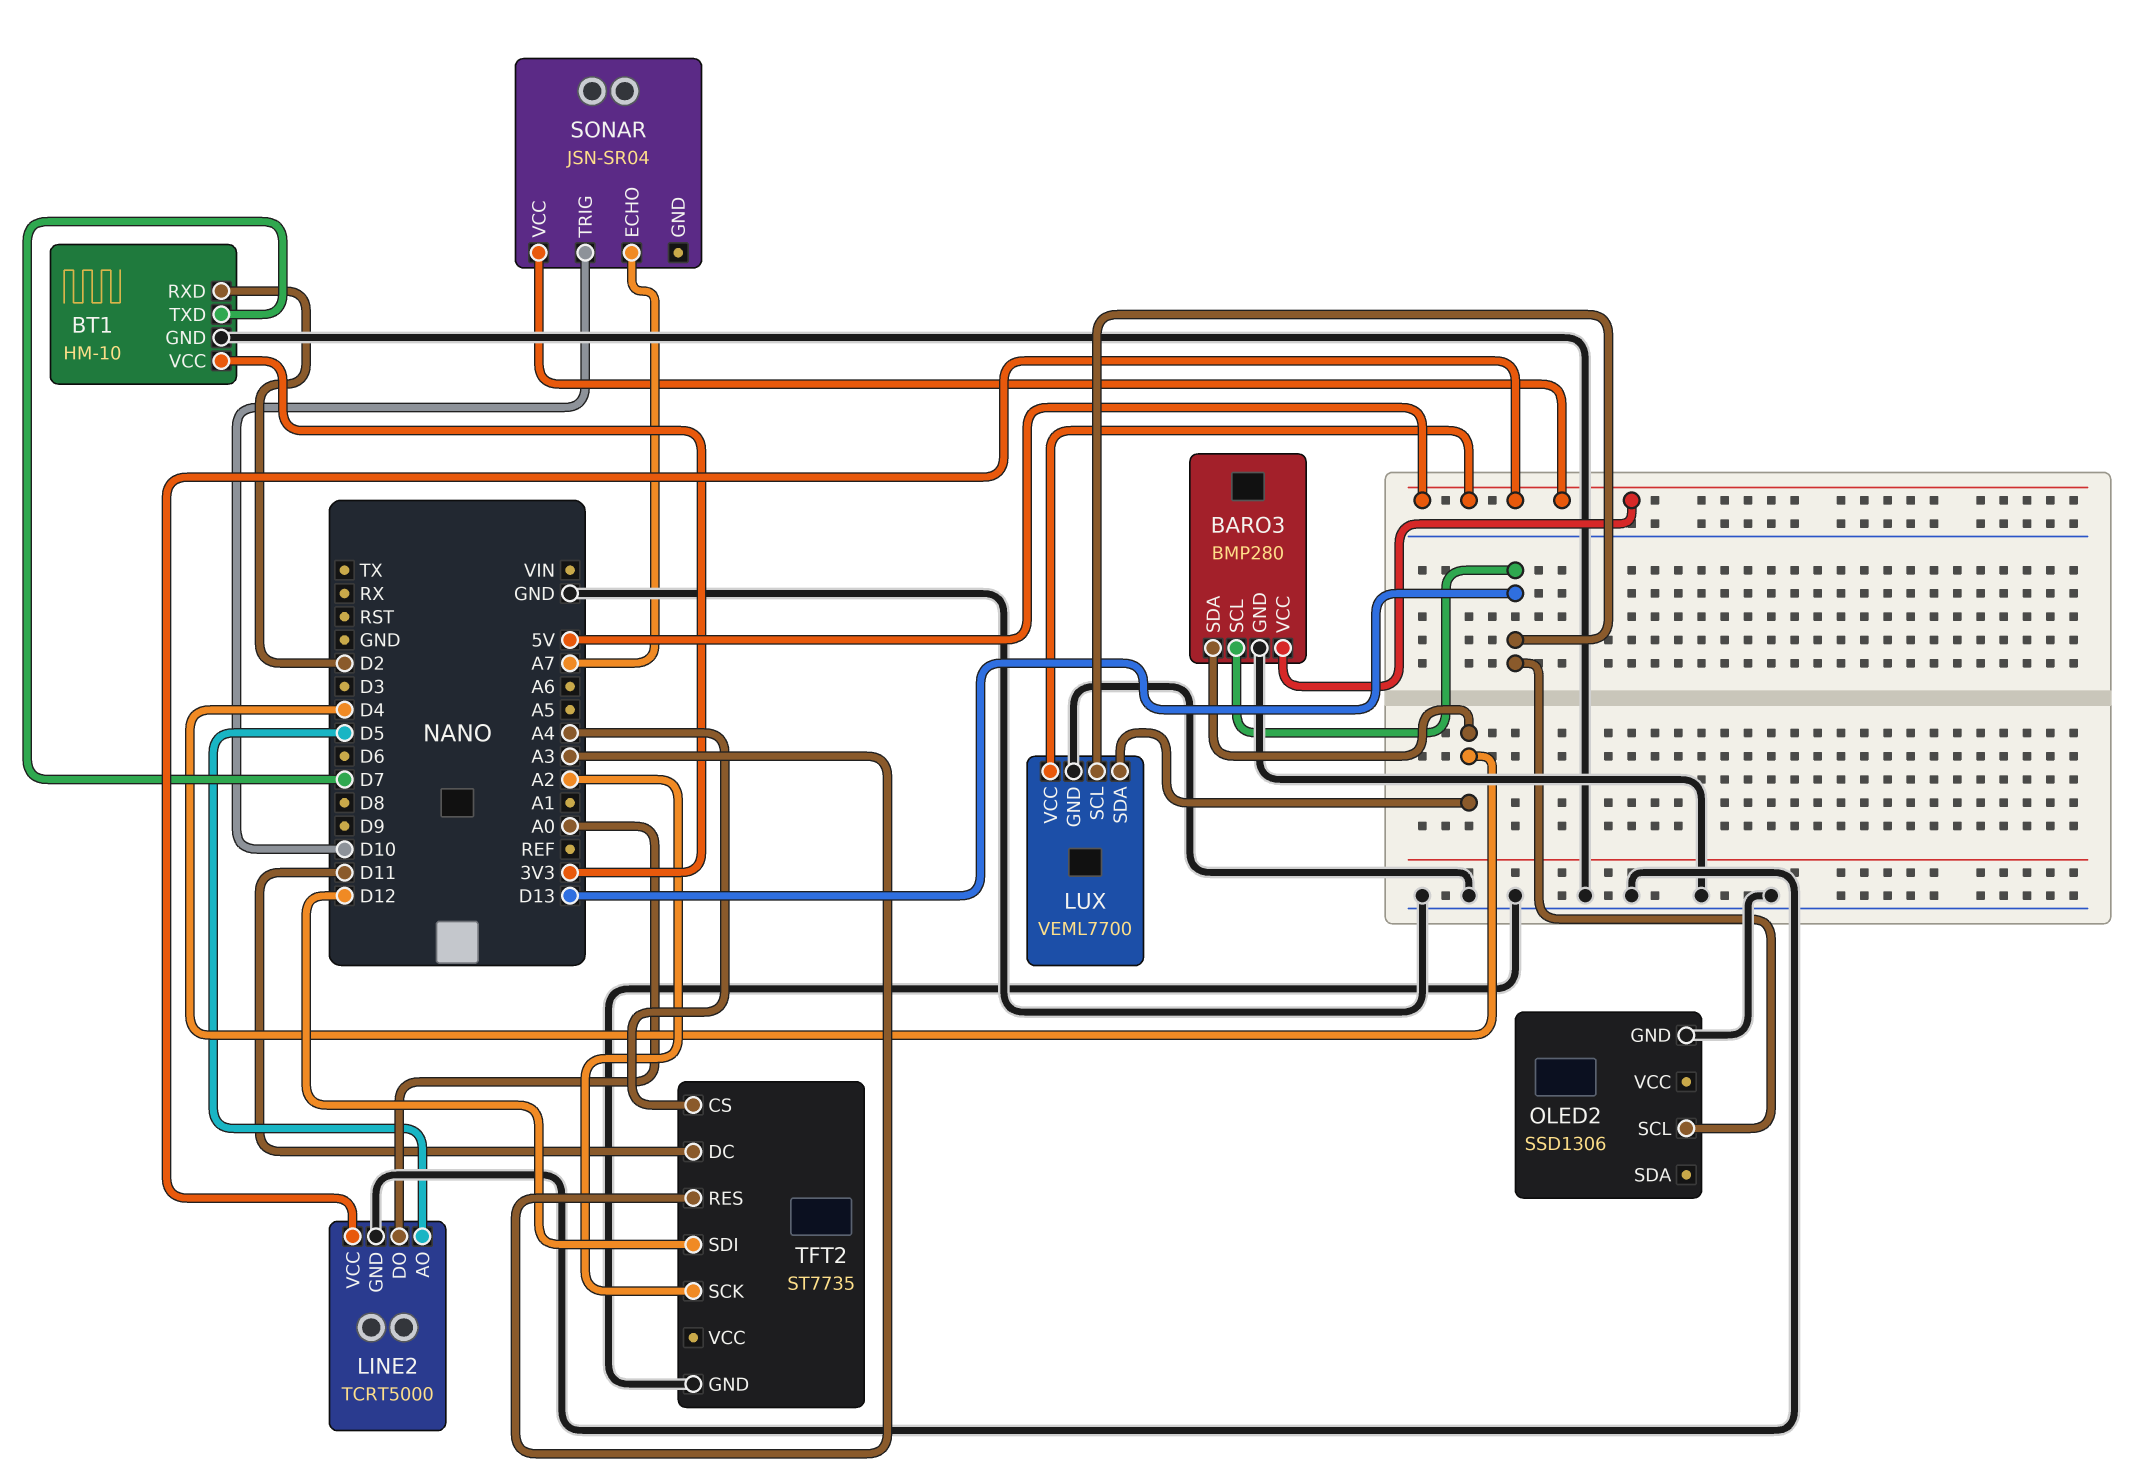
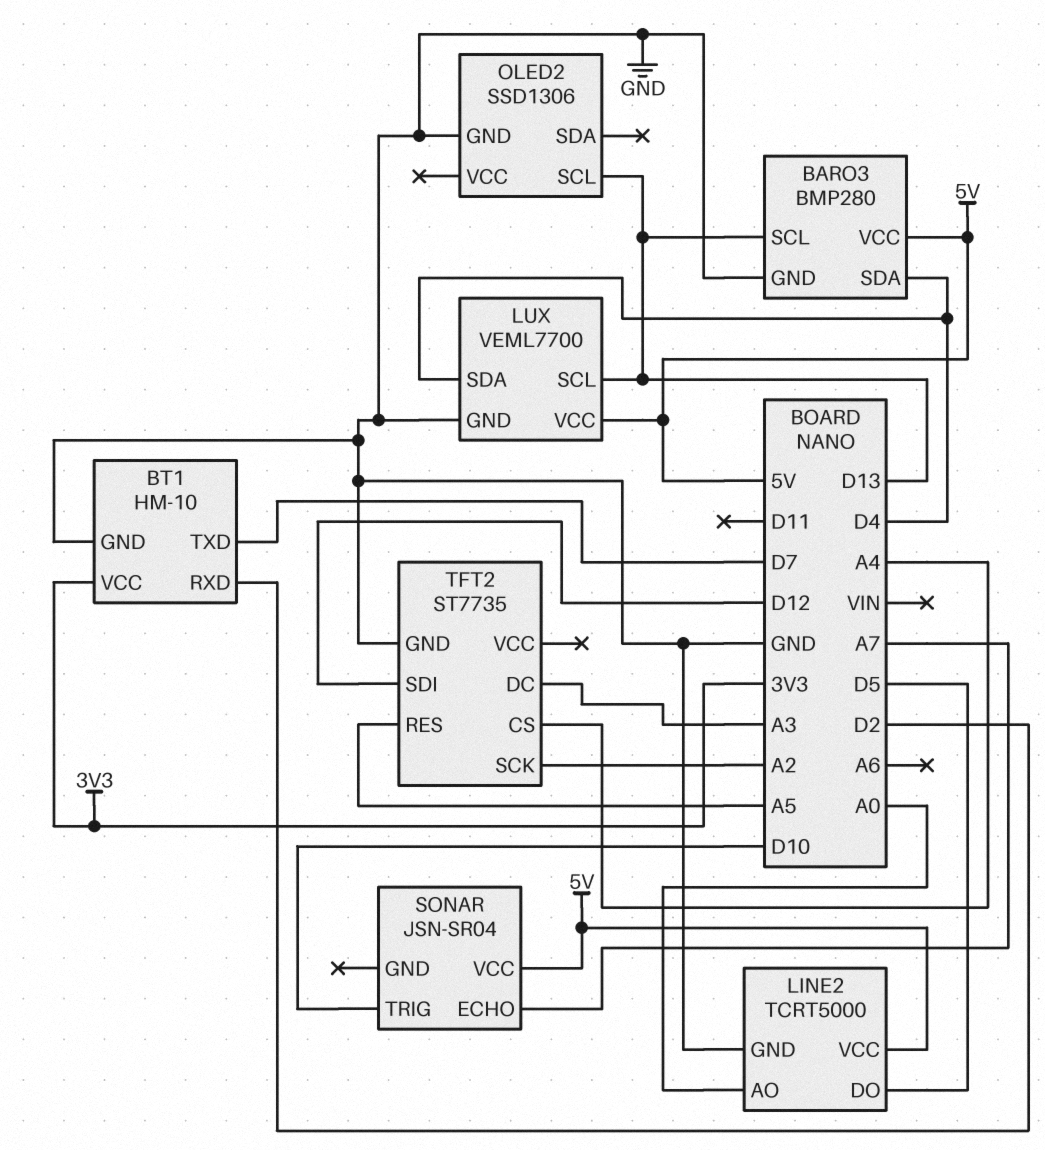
LINE2 pin AO: D5 -> A0
LINE2 pin DO: A0 -> D5
TFT2 pin DC: D11 -> A3
TFT2 pin RES: A3 -> A5

